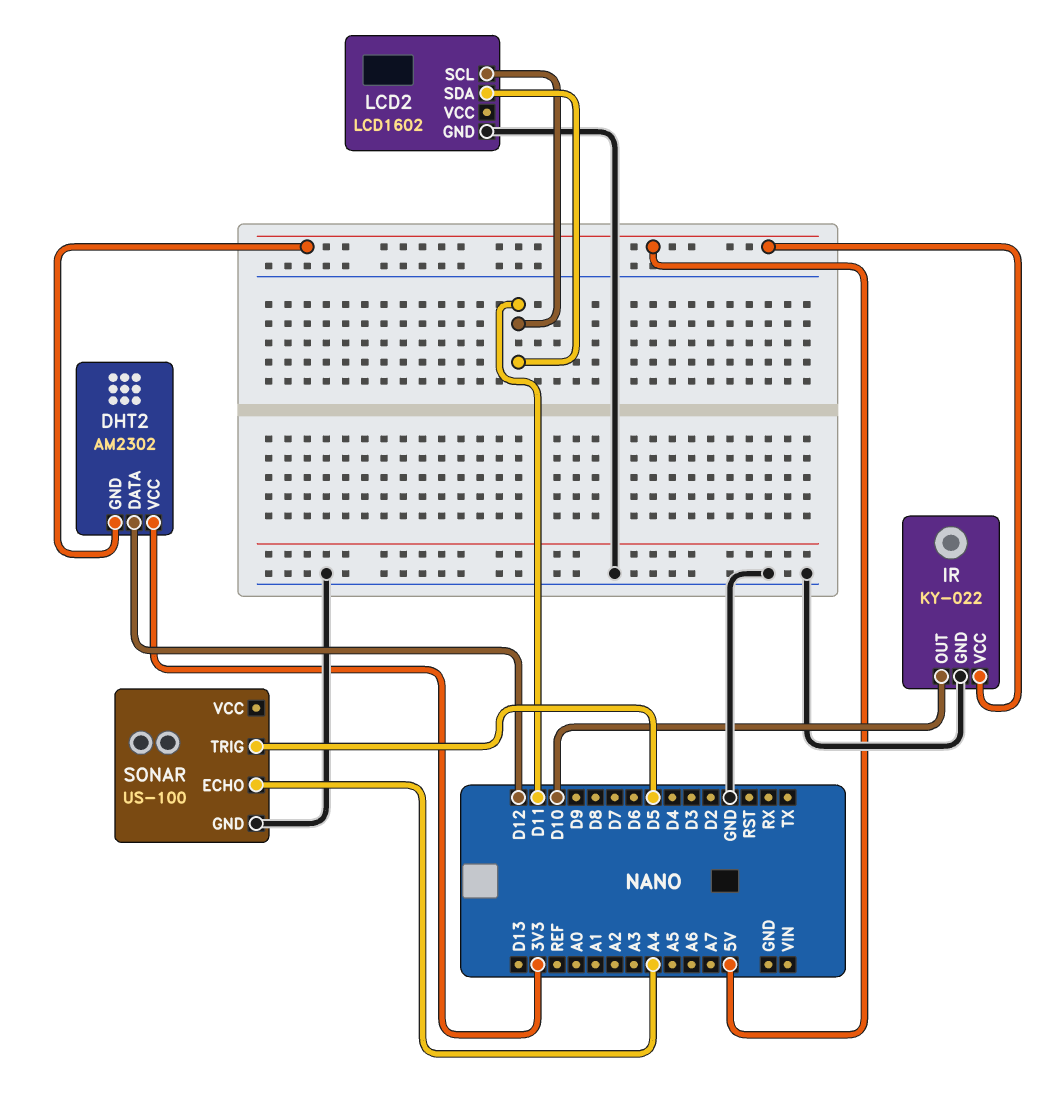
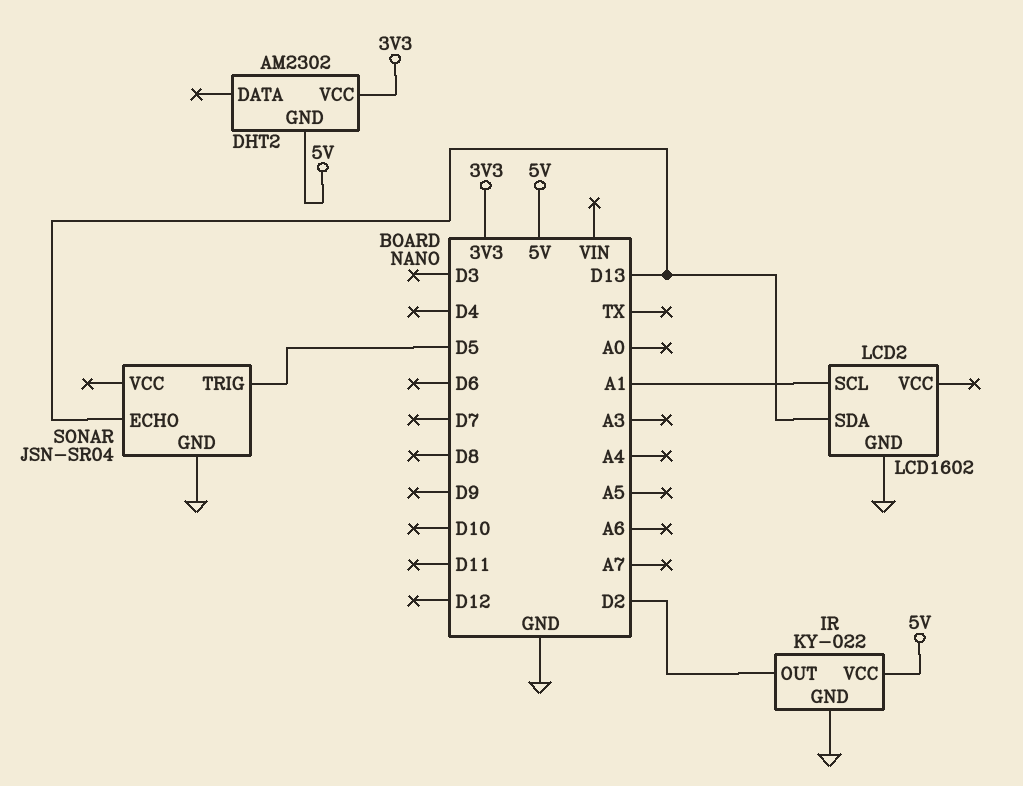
DHT2 pin DATA: D12 -> none
IR pin OUT: D10 -> D2
LCD2 pin SCL: D11 -> A1
LCD2 pin SDA: D11 -> D13
SONAR: US-100 -> JSN-SR04
SONAR pin ECHO: A4 -> D13

